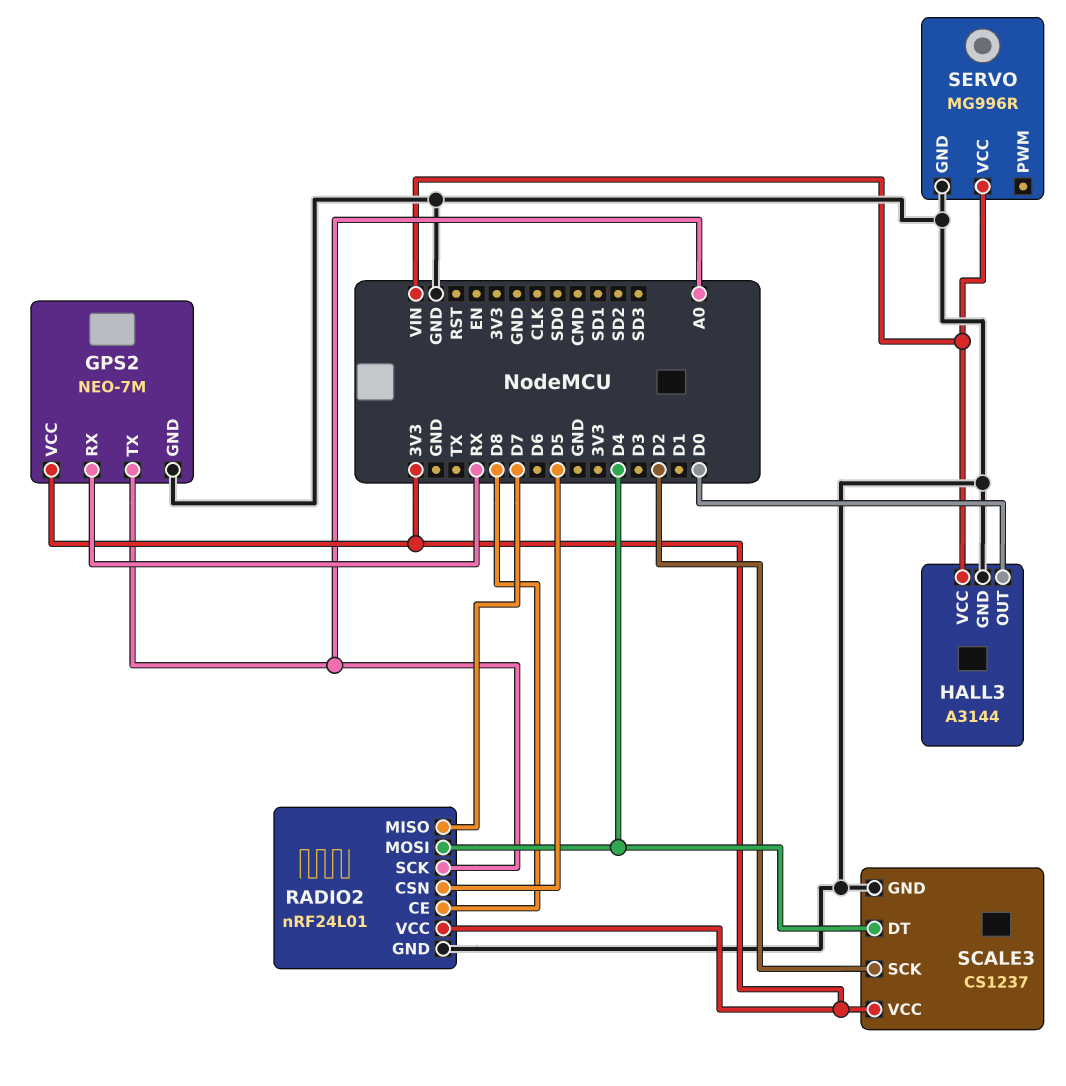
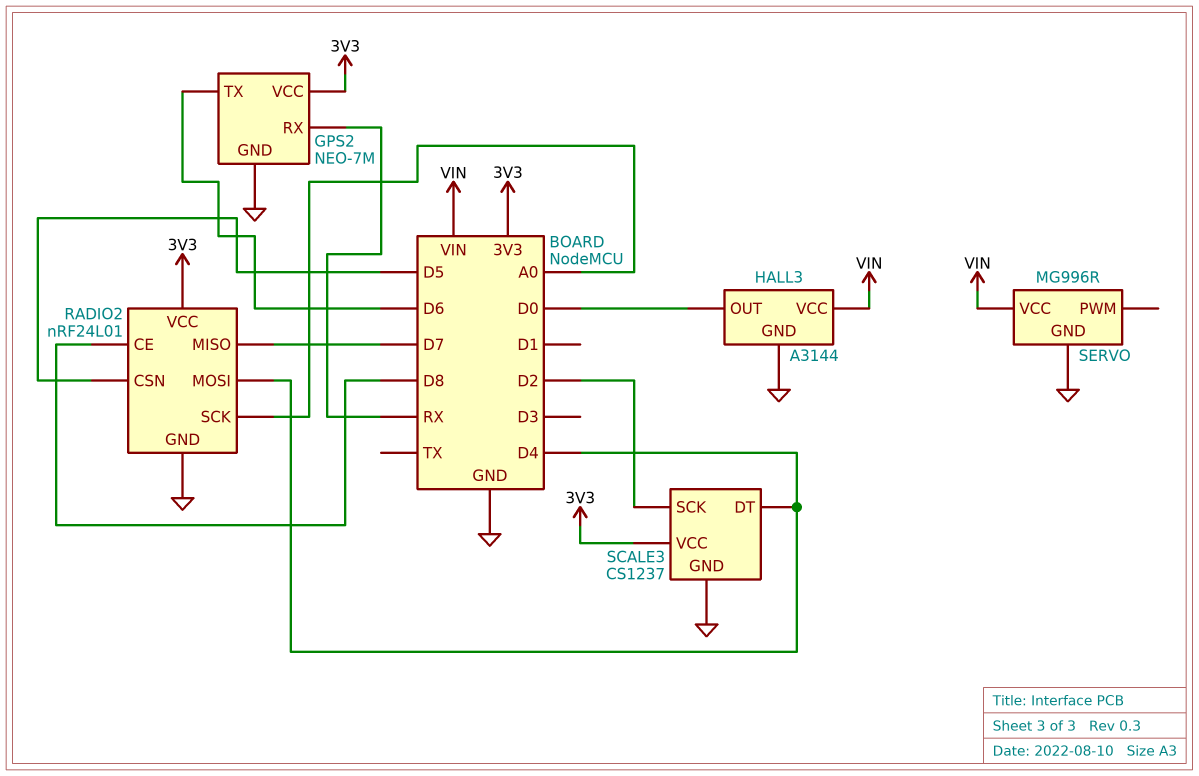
GPS2 pin TX: A0 -> D6

